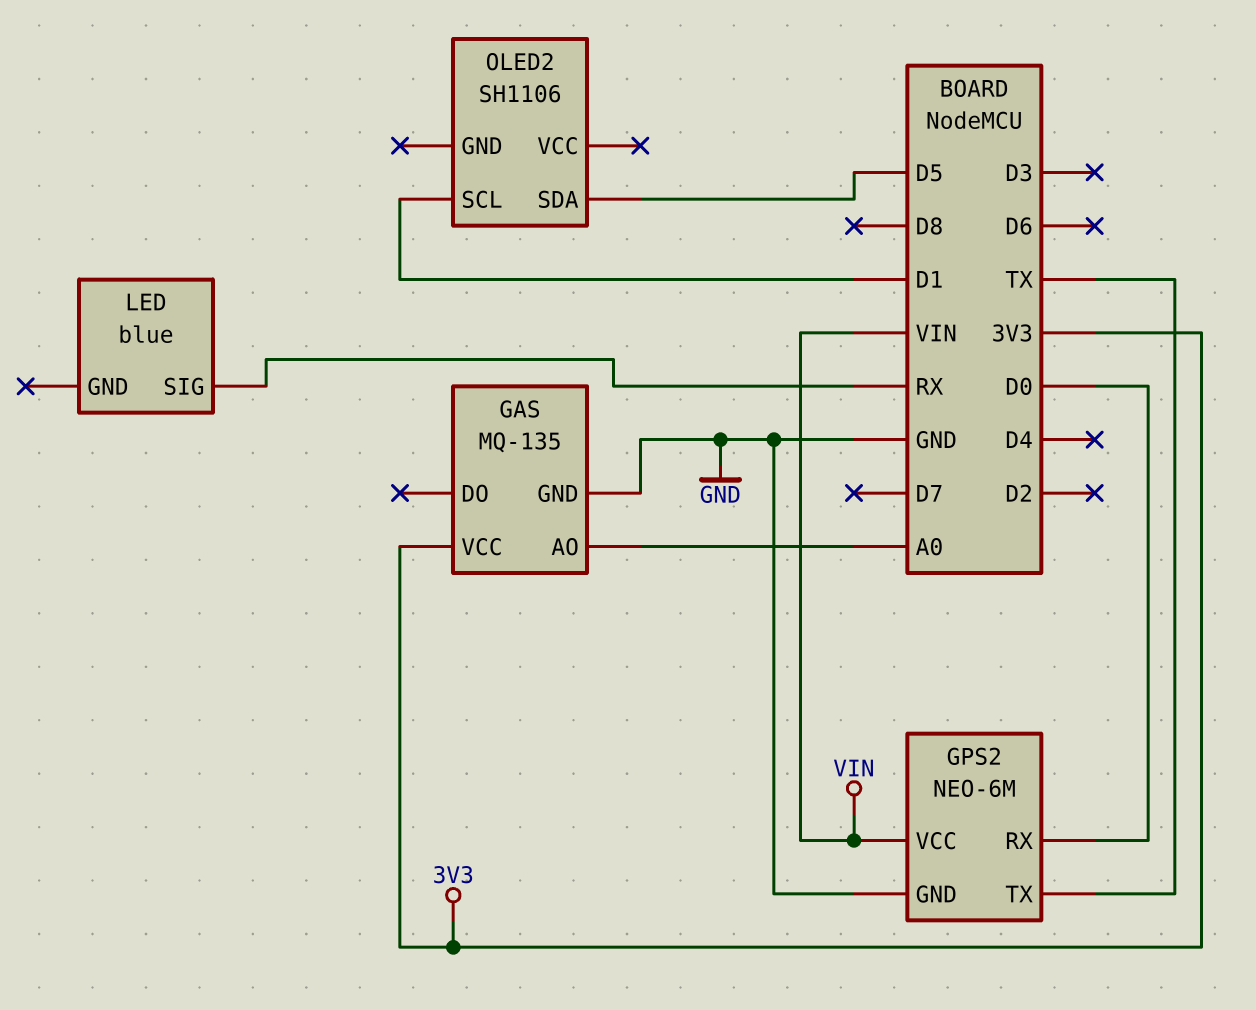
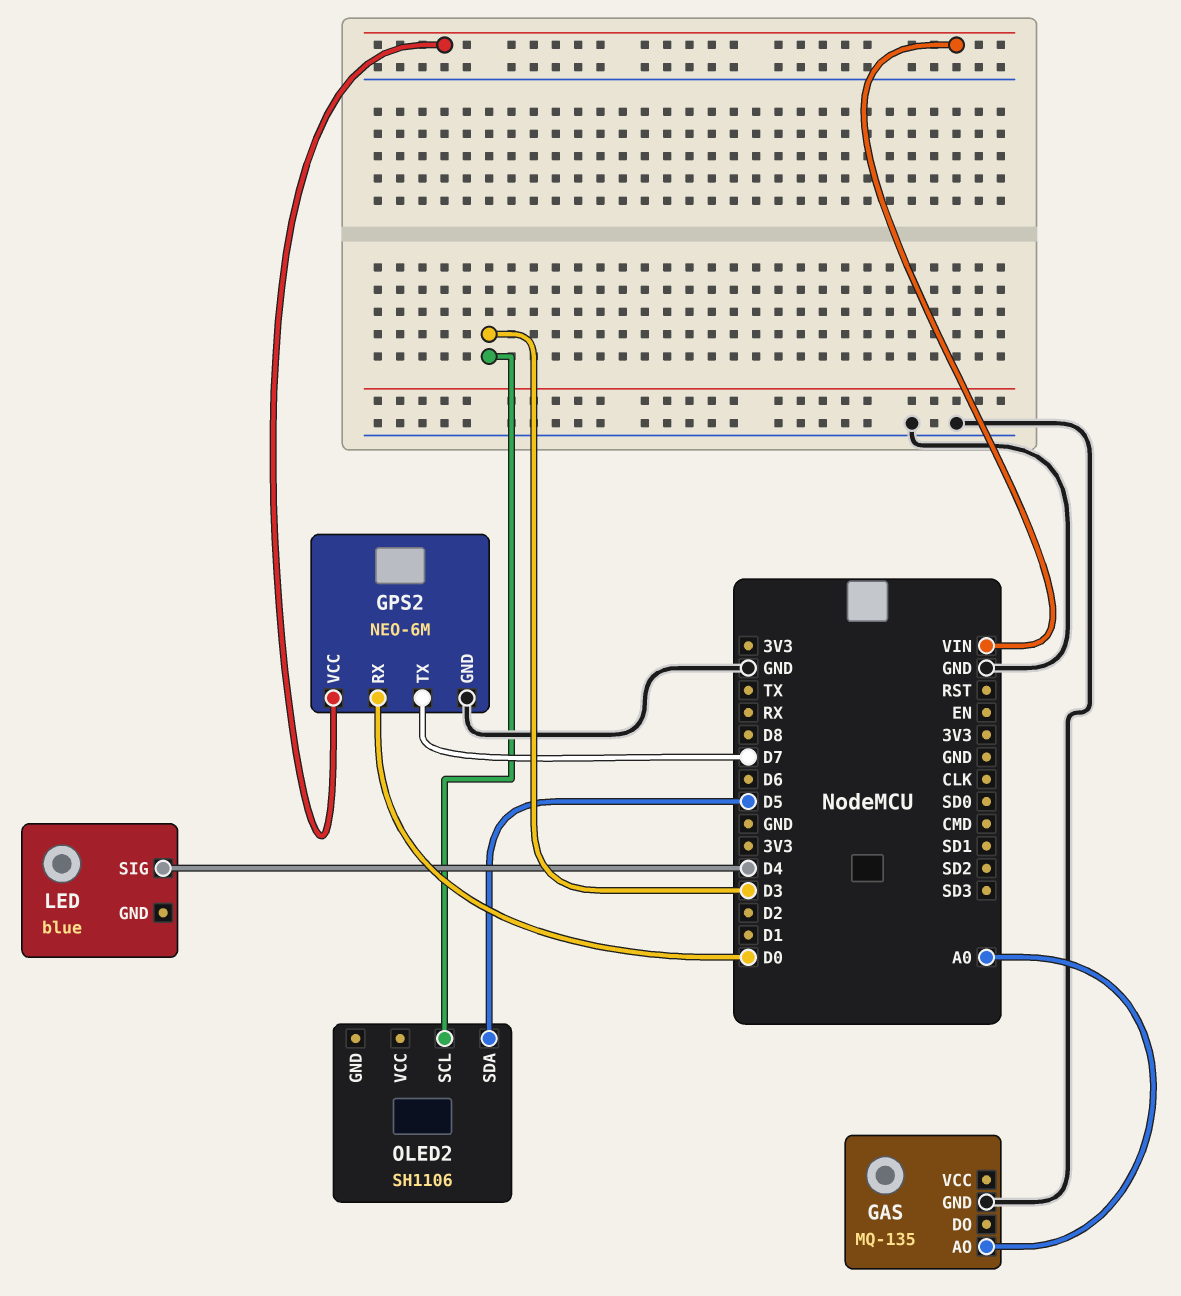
GAS pin VCC: 3V3 -> none
GPS2 pin TX: TX -> D7
LED pin SIG: RX -> D4
OLED2 pin SCL: D1 -> D3

